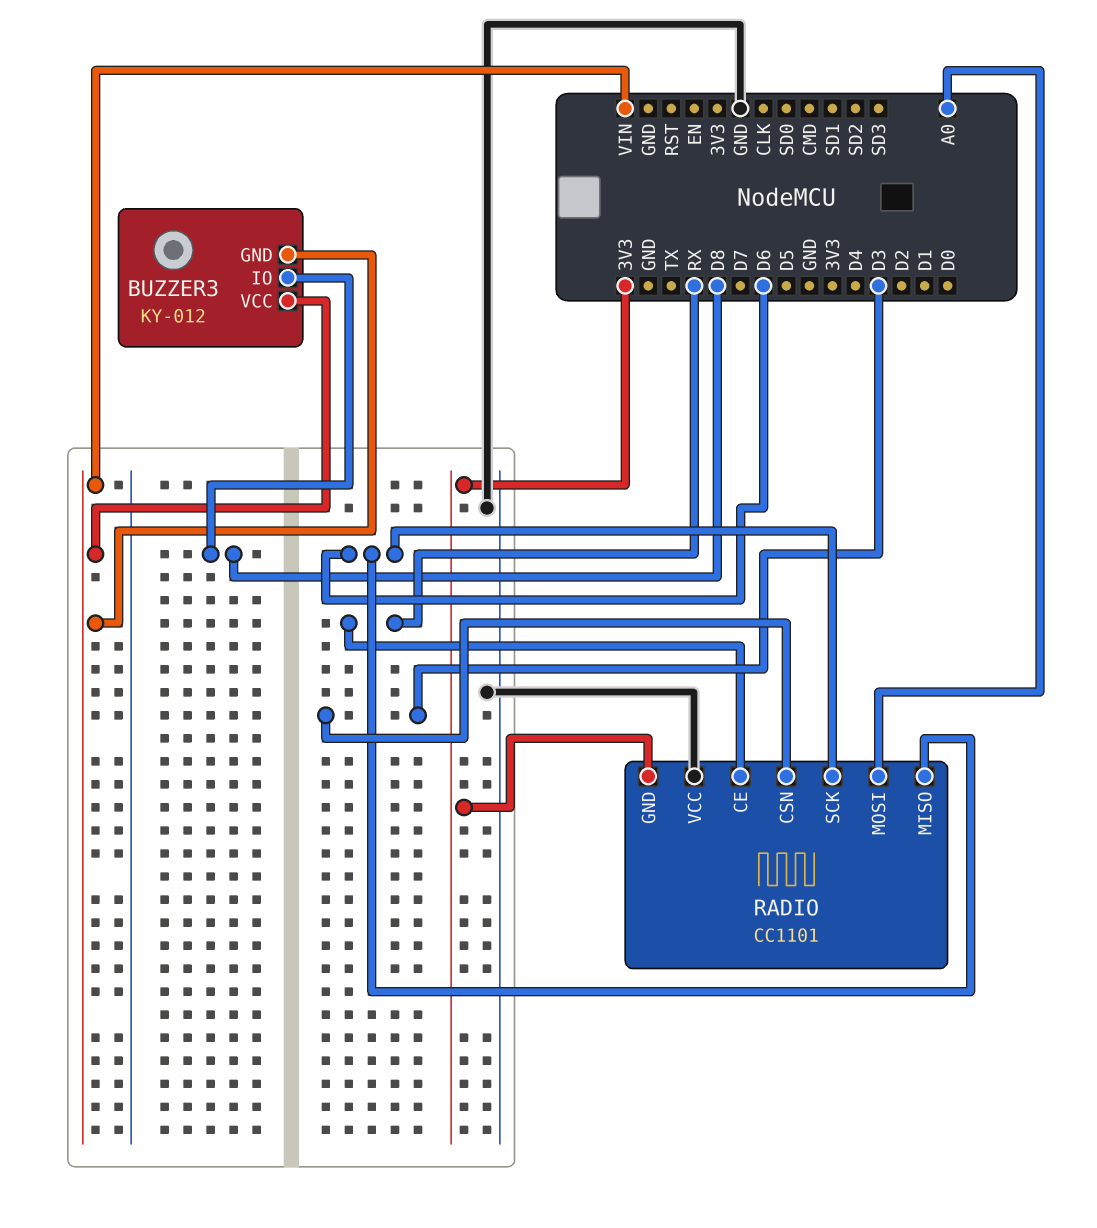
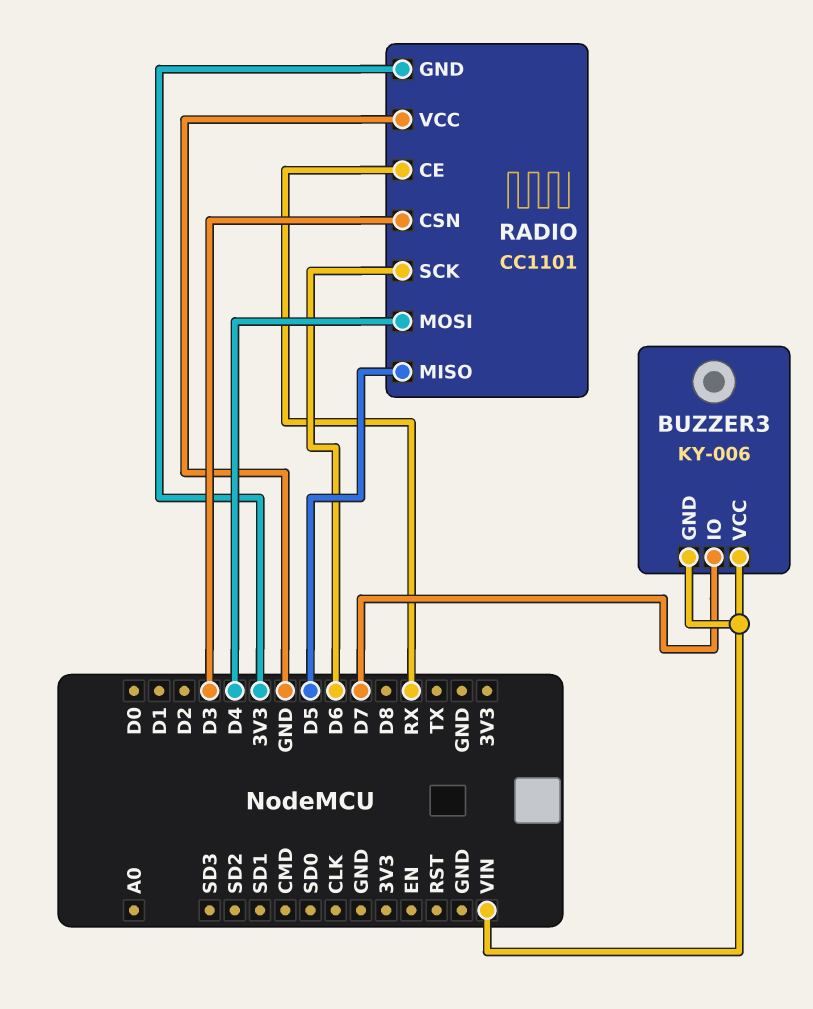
BUZZER3: KY-012 -> KY-006
BUZZER3 pin IO: D8 -> D7
RADIO pin MISO: D6 -> D5
RADIO pin MOSI: A0 -> D4

